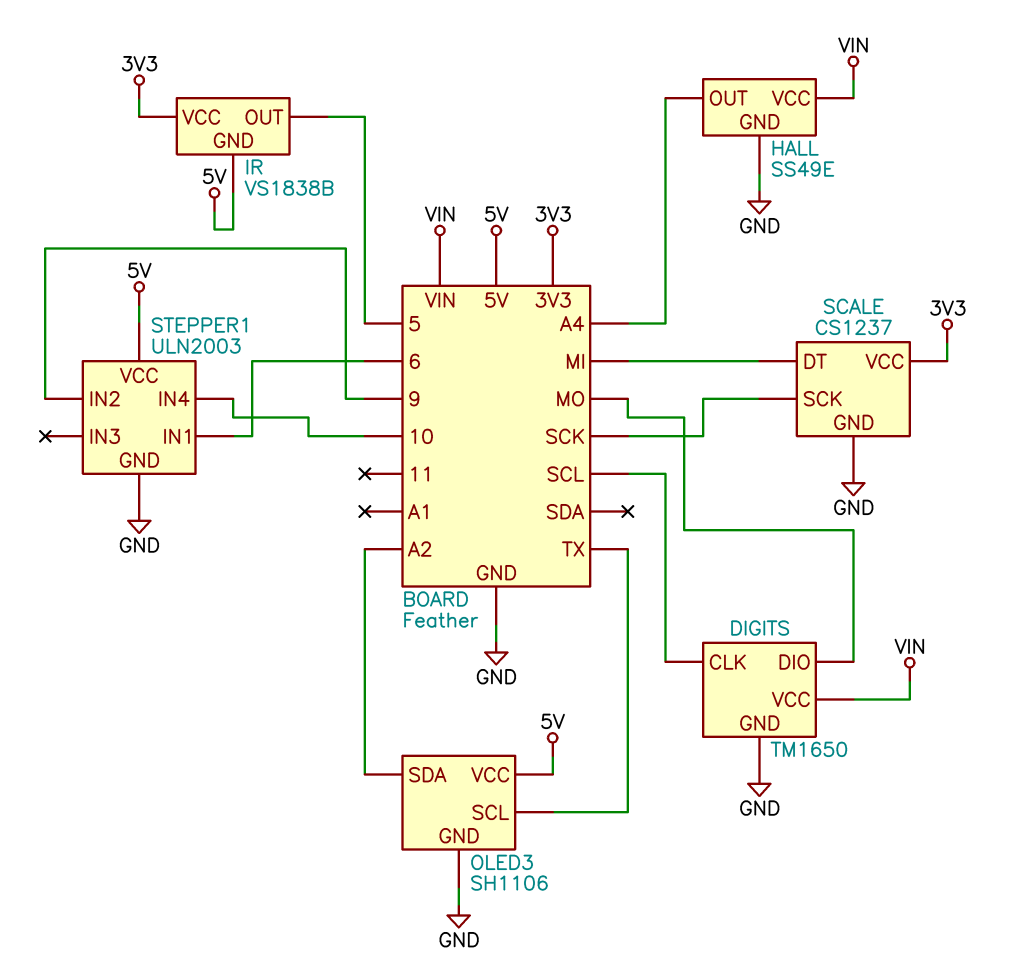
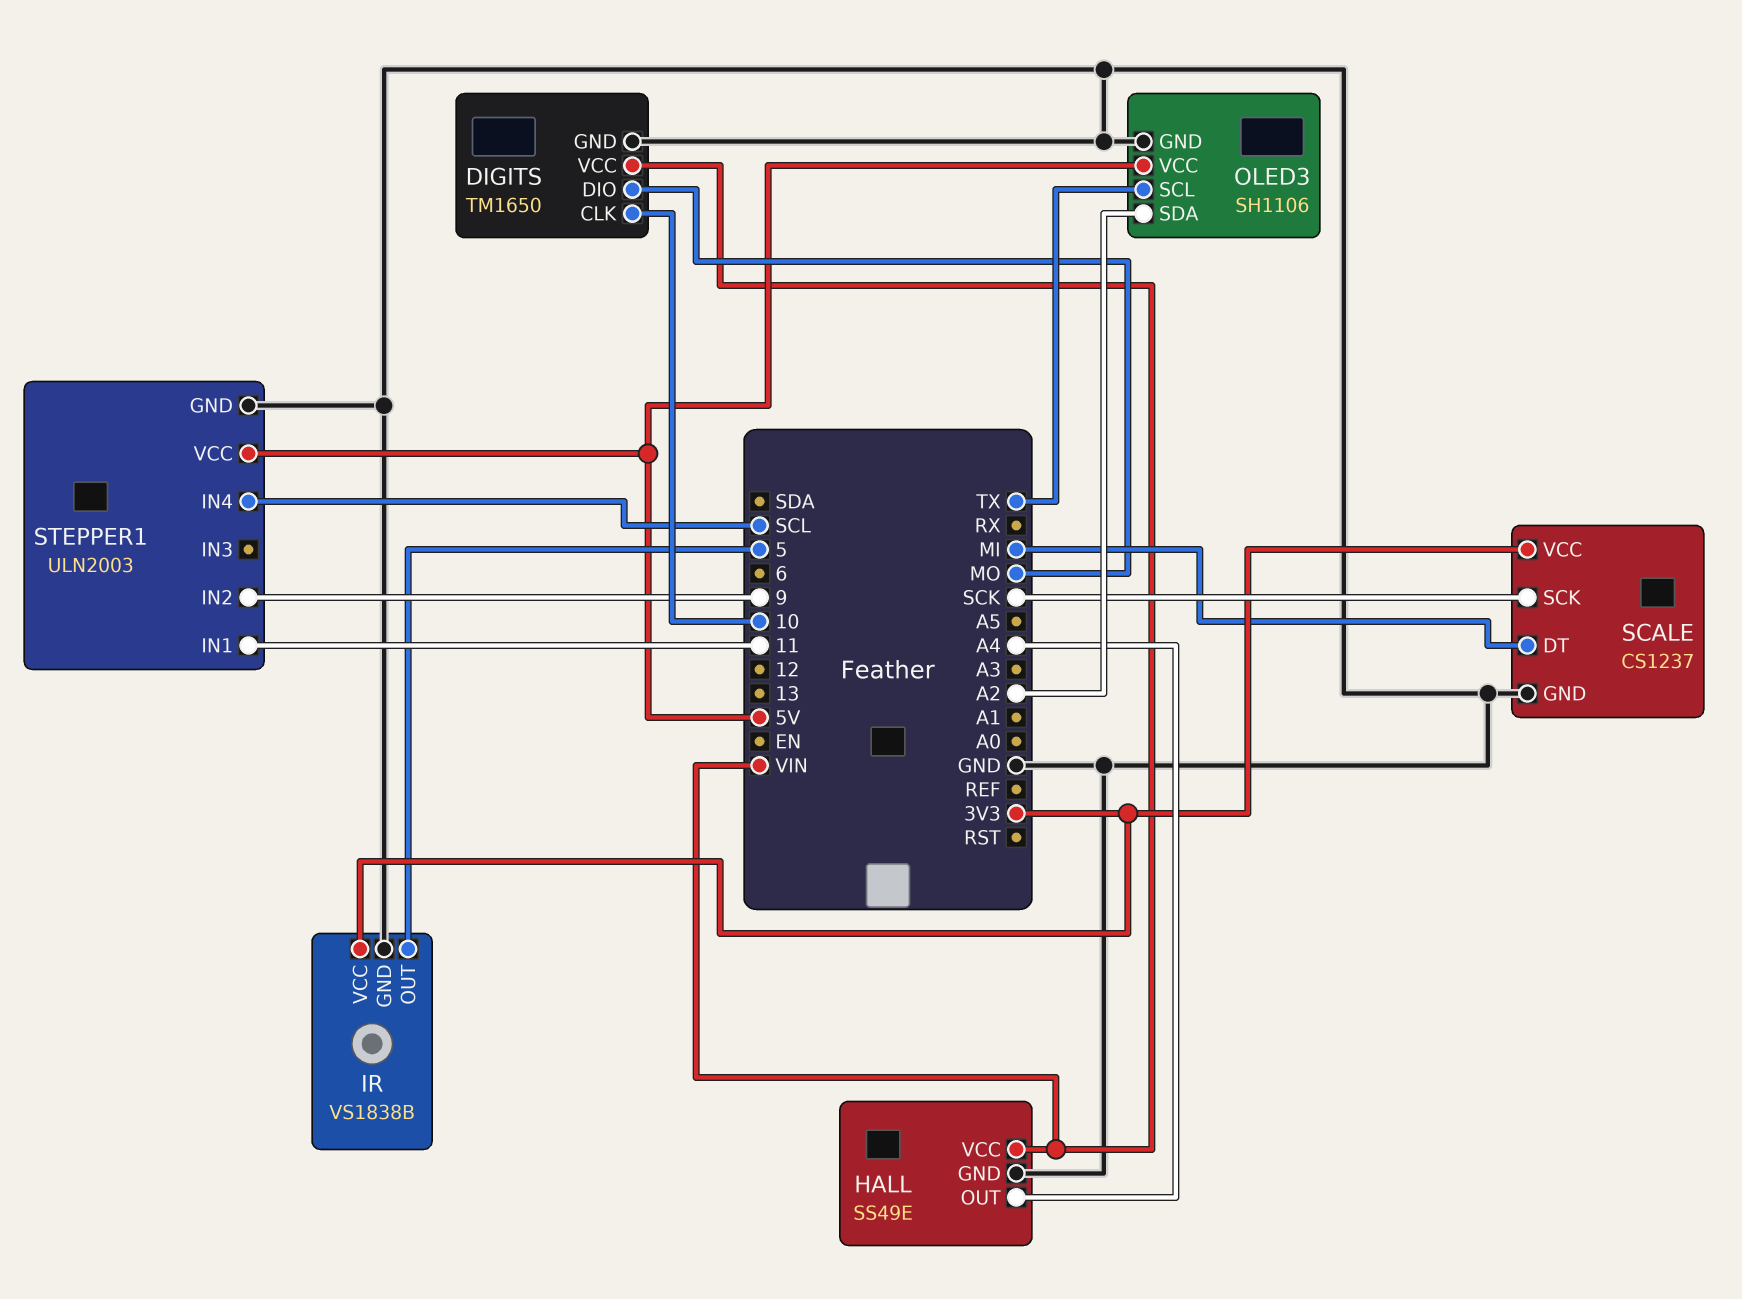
DIGITS pin CLK: SCL -> 10
IR pin GND: 5V -> GND
STEPPER1 pin IN1: 6 -> 11
STEPPER1 pin IN4: 10 -> SCL

